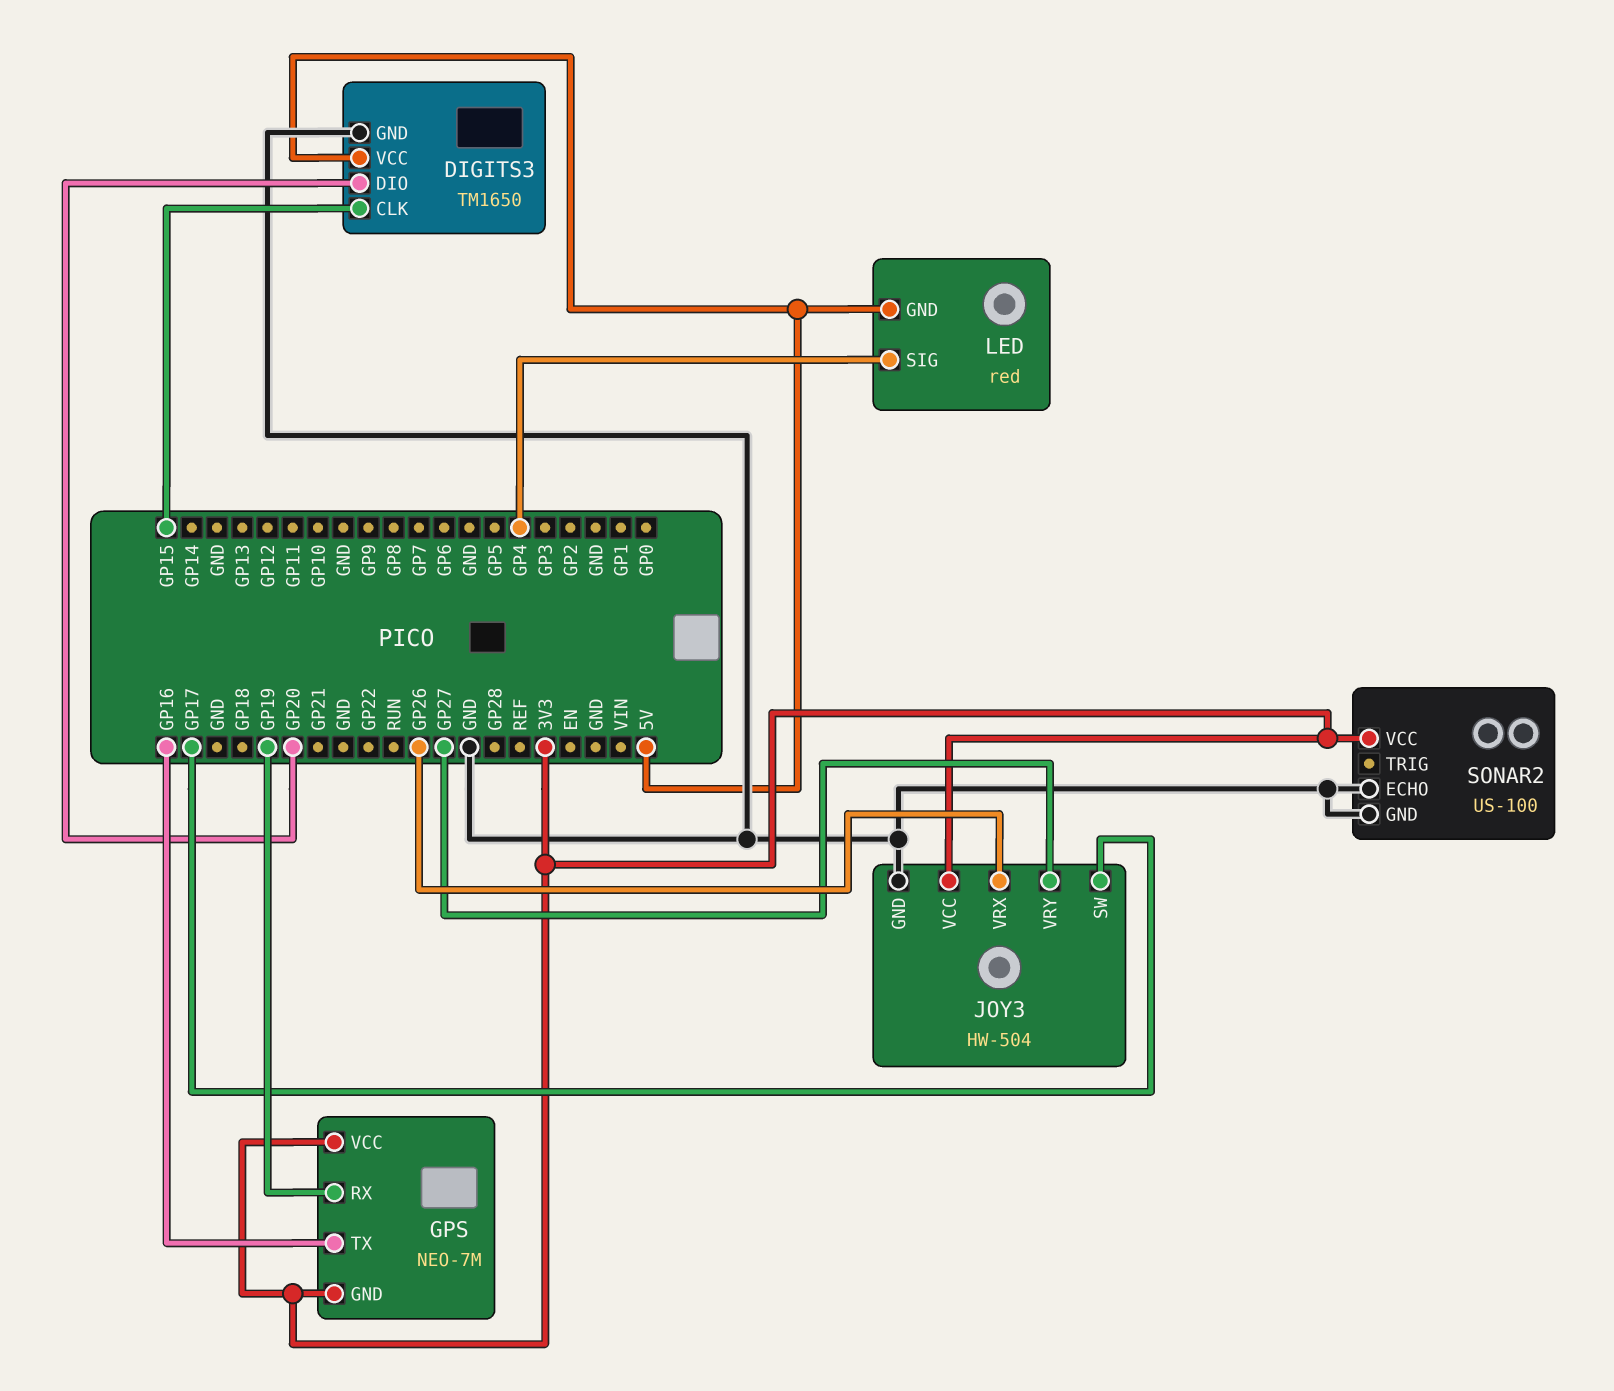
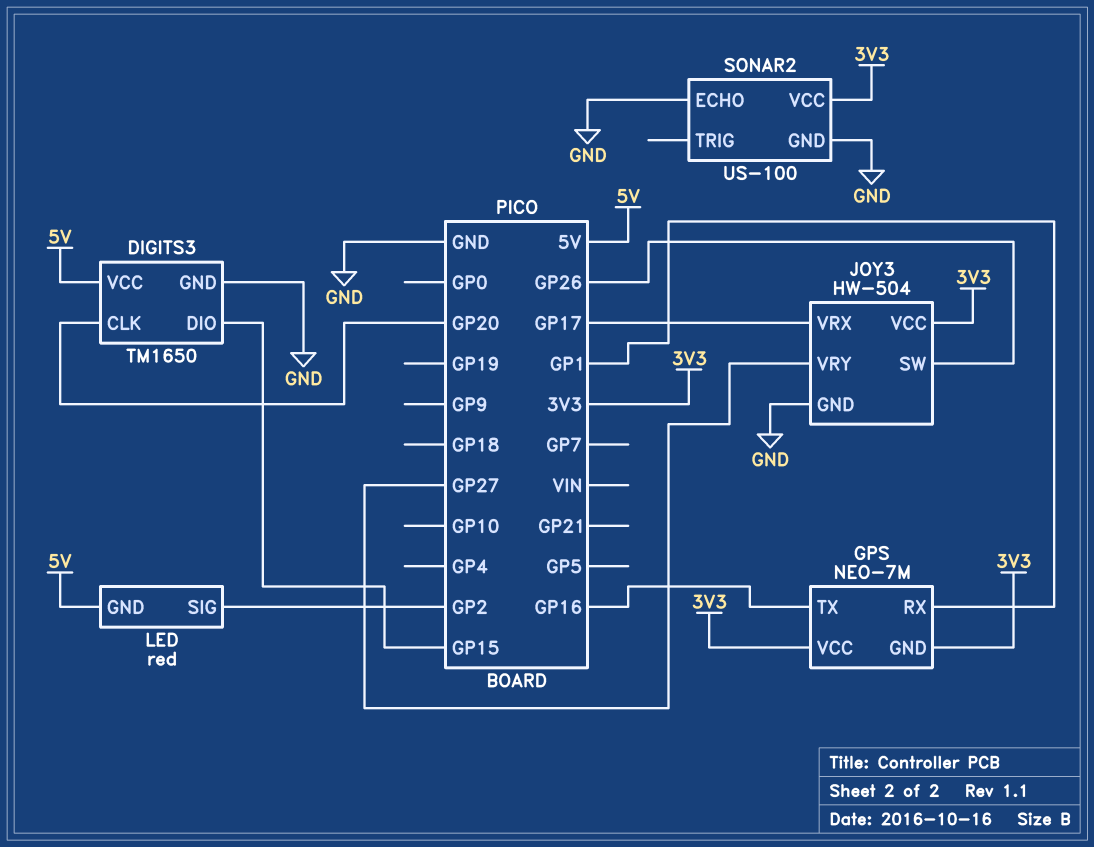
DIGITS3 pin CLK: GP15 -> GP20
DIGITS3 pin DIO: GP20 -> GP15
GPS pin RX: GP19 -> GP1
JOY3 pin SW: GP17 -> GP26
JOY3 pin VRX: GP26 -> GP17
LED pin SIG: GP4 -> GP2

